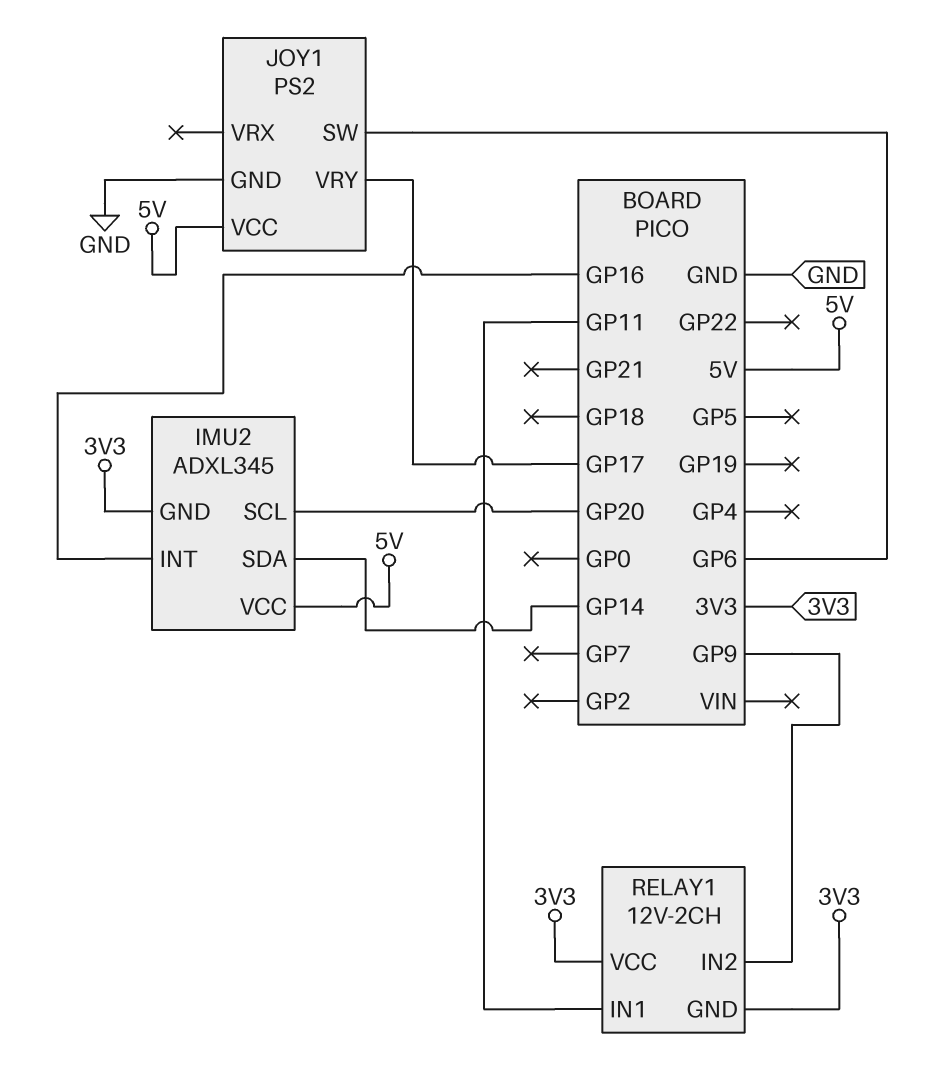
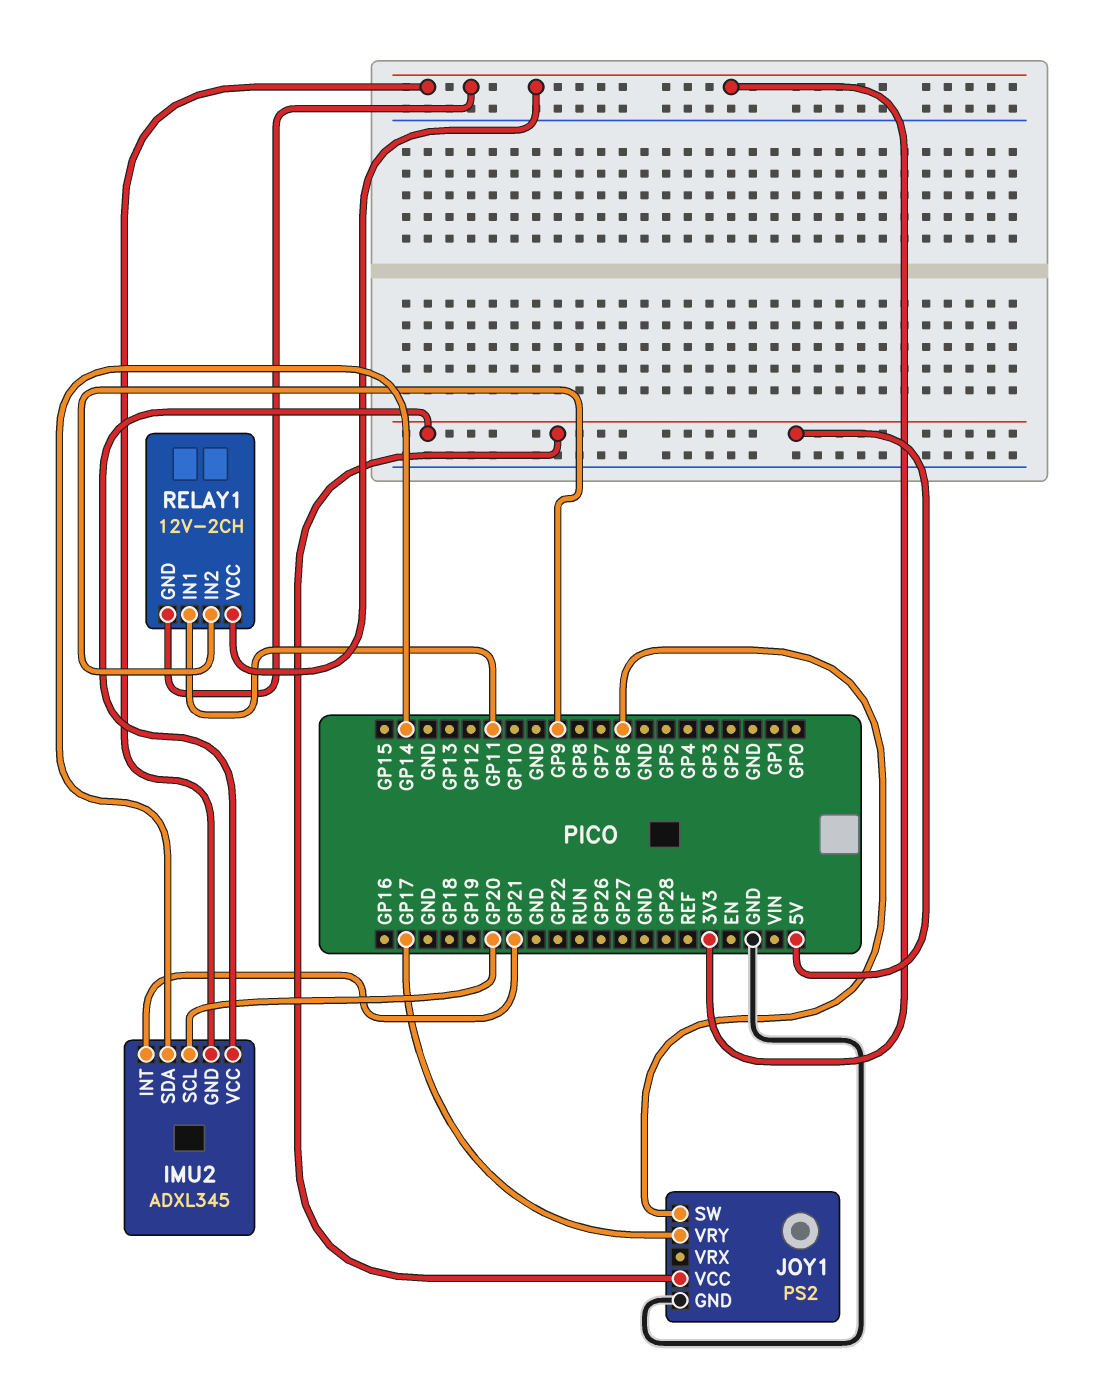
IMU2 pin INT: GP16 -> GP21

